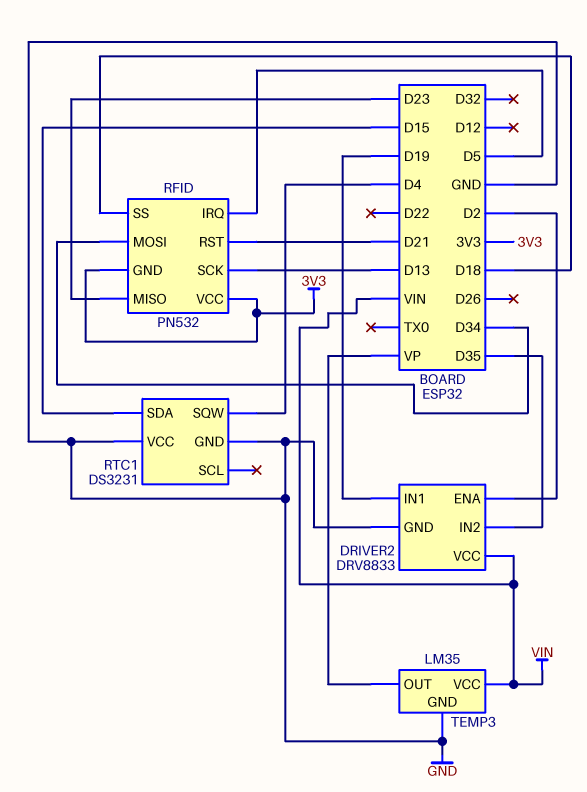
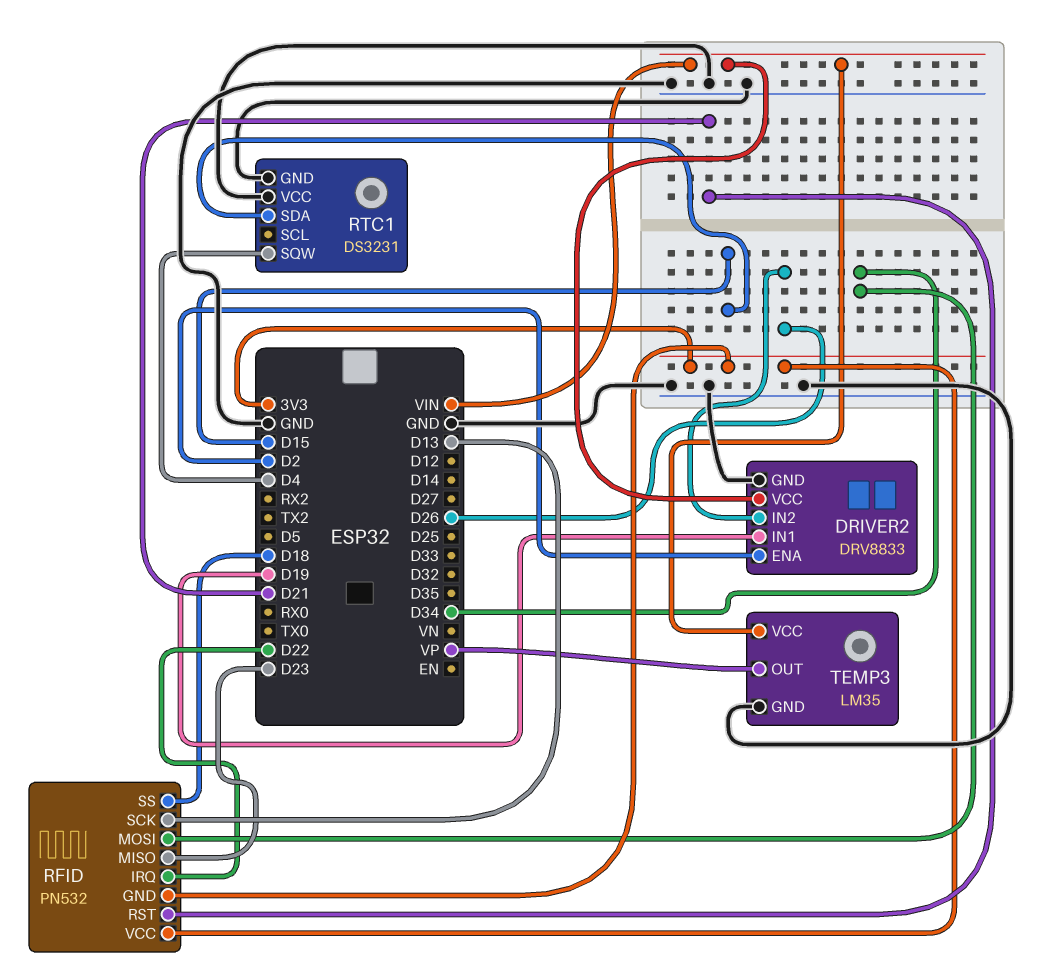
DRIVER2 pin IN2: D35 -> D26
RFID pin IRQ: D5 -> D22

